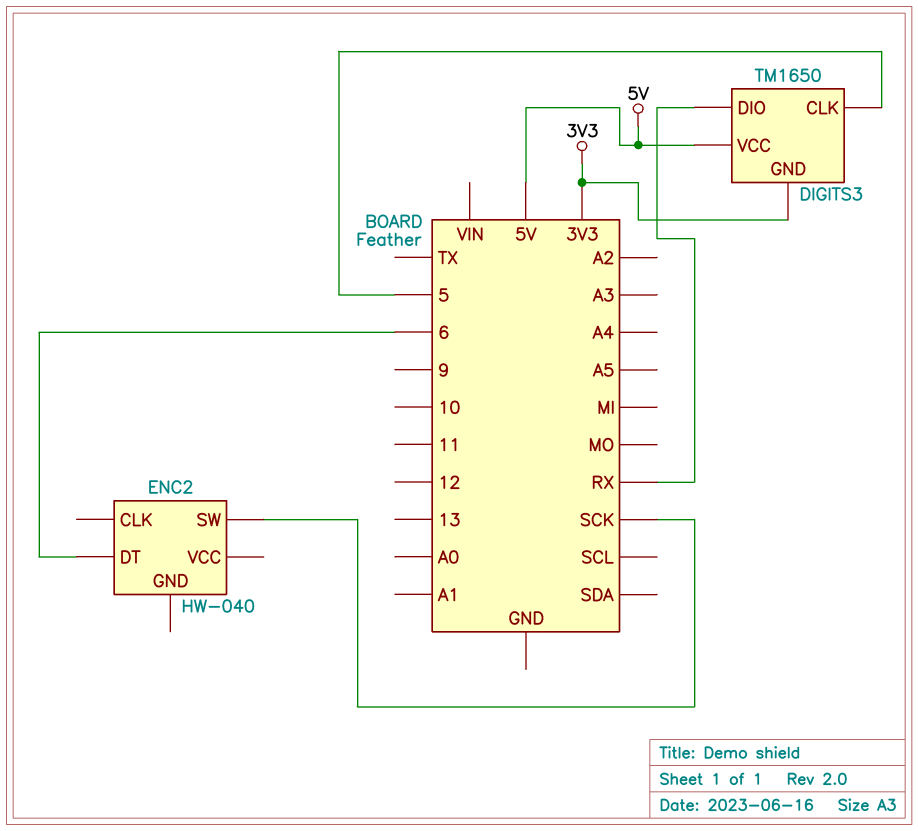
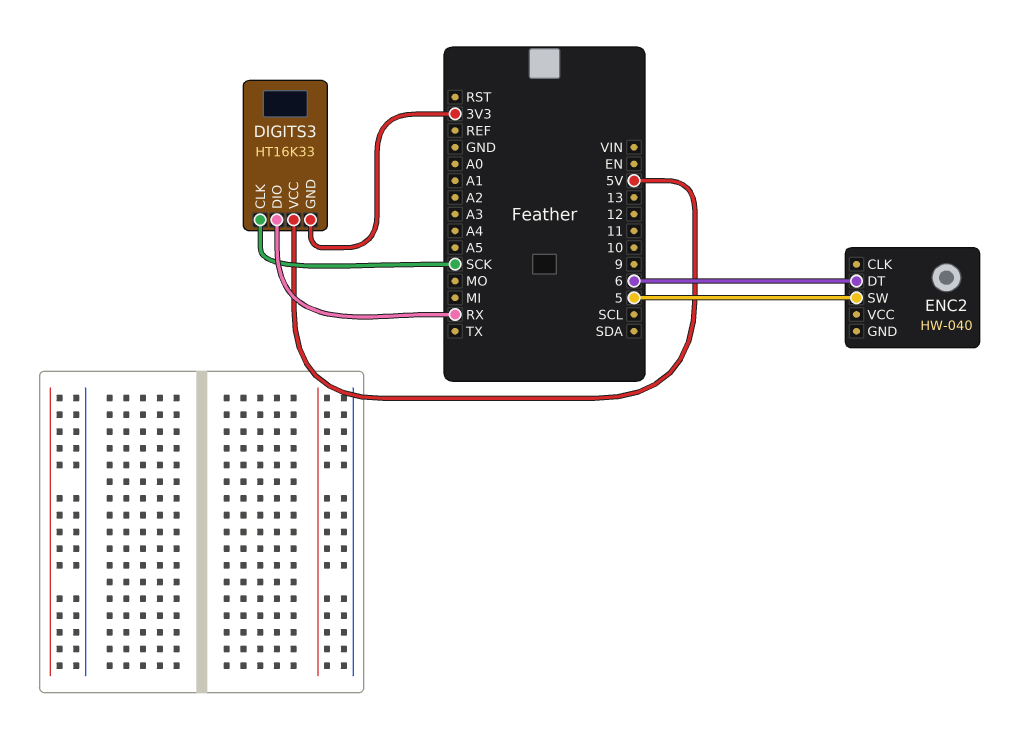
DIGITS3: TM1650 -> HT16K33
DIGITS3 pin CLK: 5 -> SCK
ENC2 pin SW: SCK -> 5

